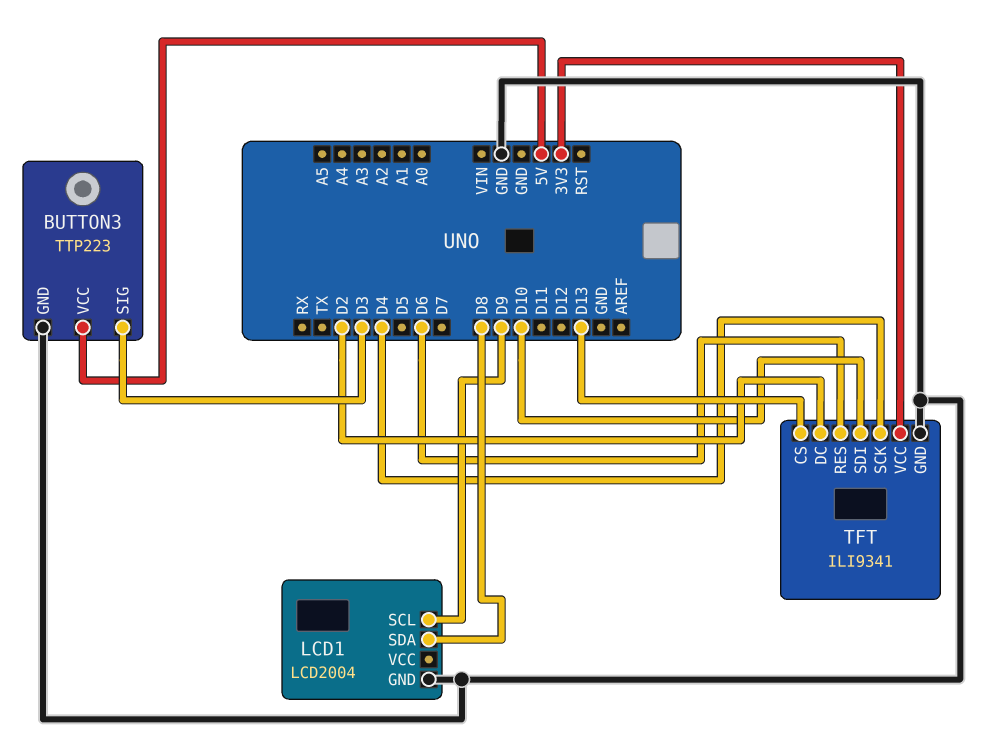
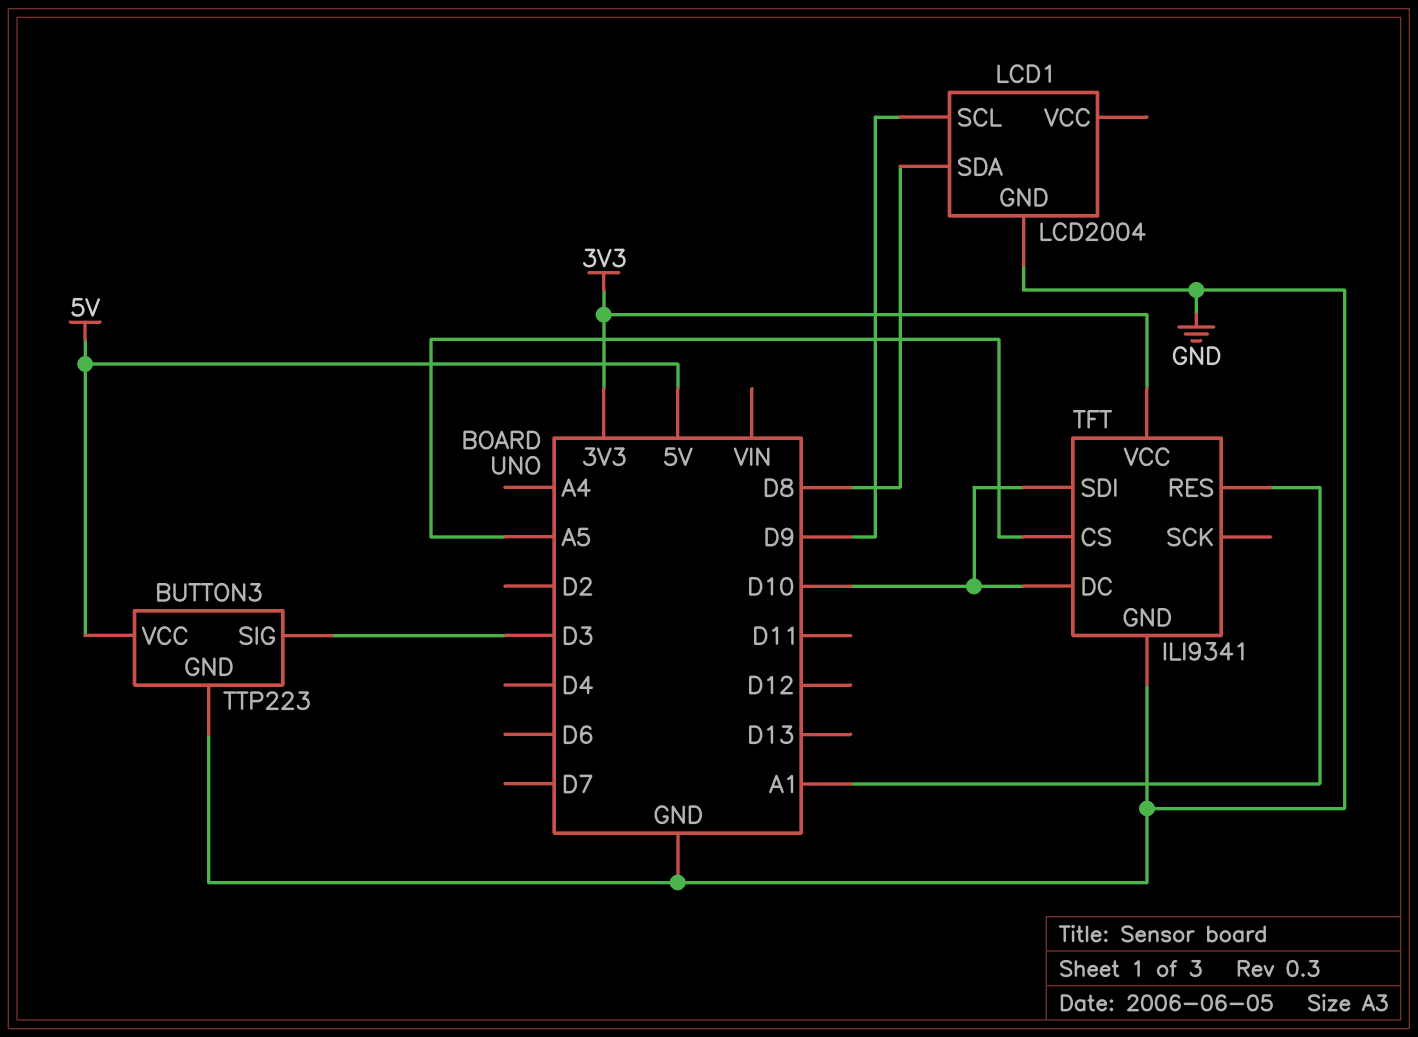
TFT pin CS: D13 -> A5
TFT pin DC: D2 -> D10
TFT pin RES: D6 -> A1
TFT pin SCK: D4 -> none

